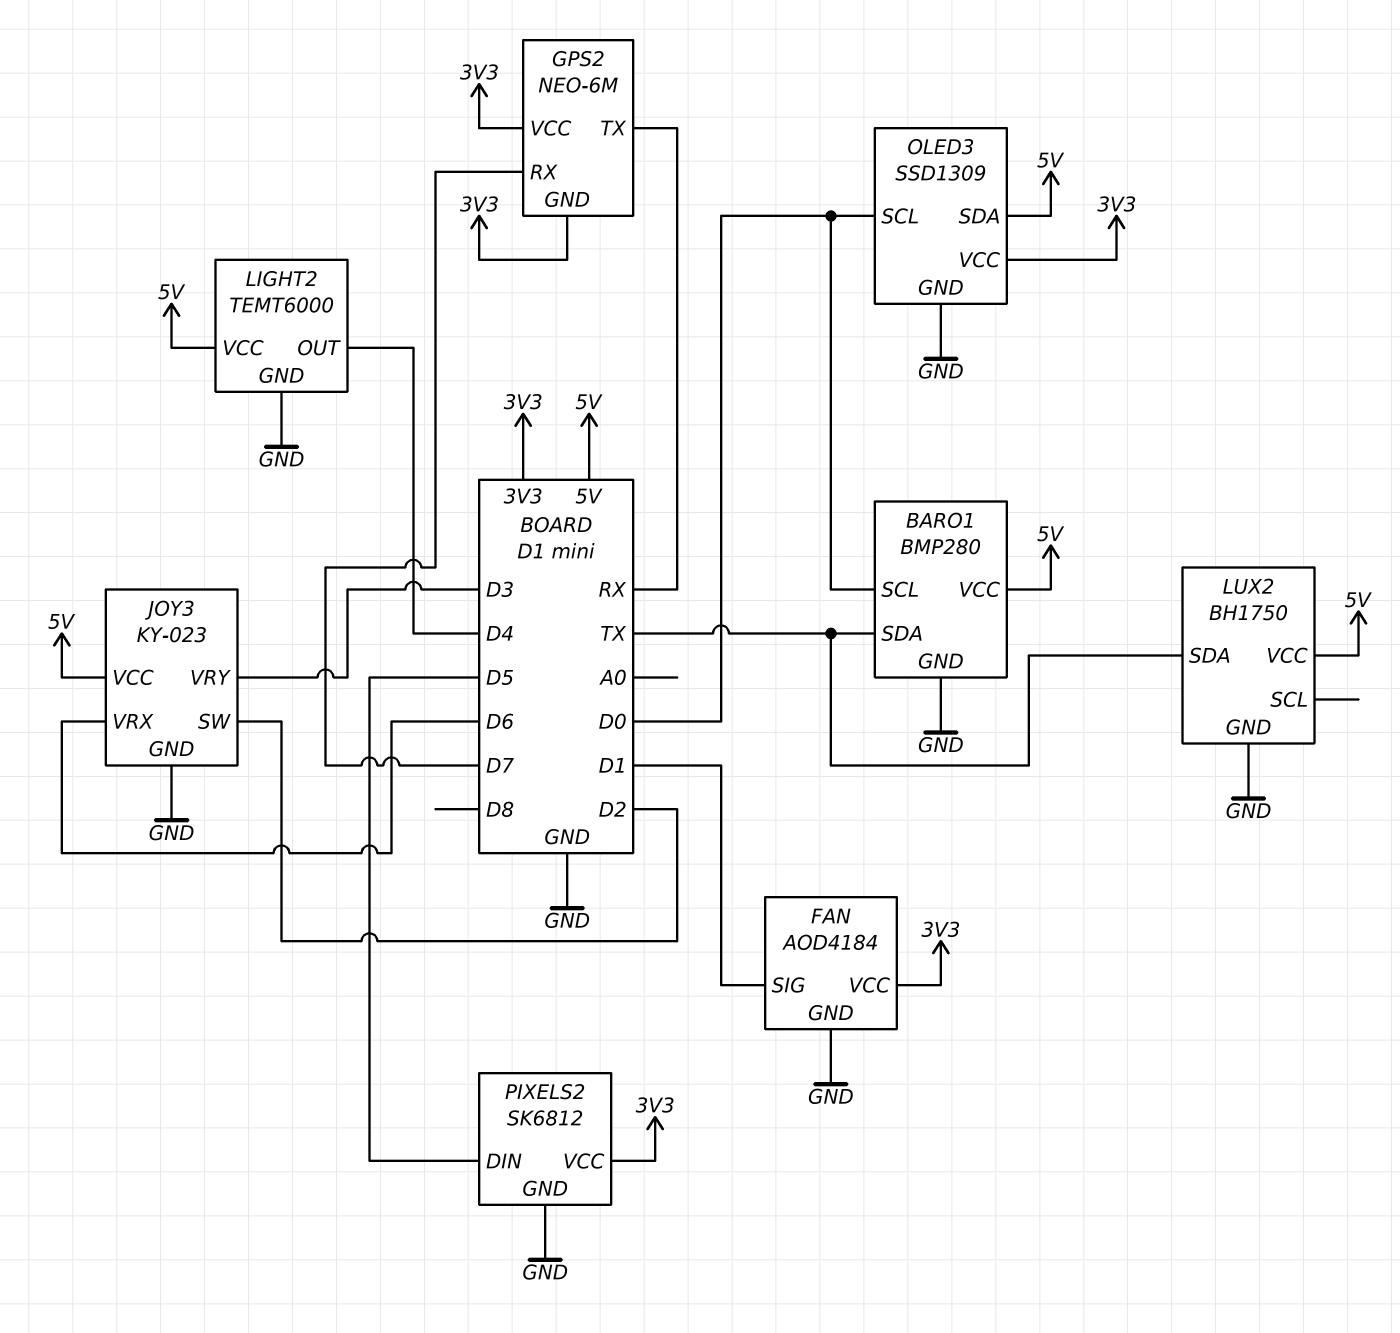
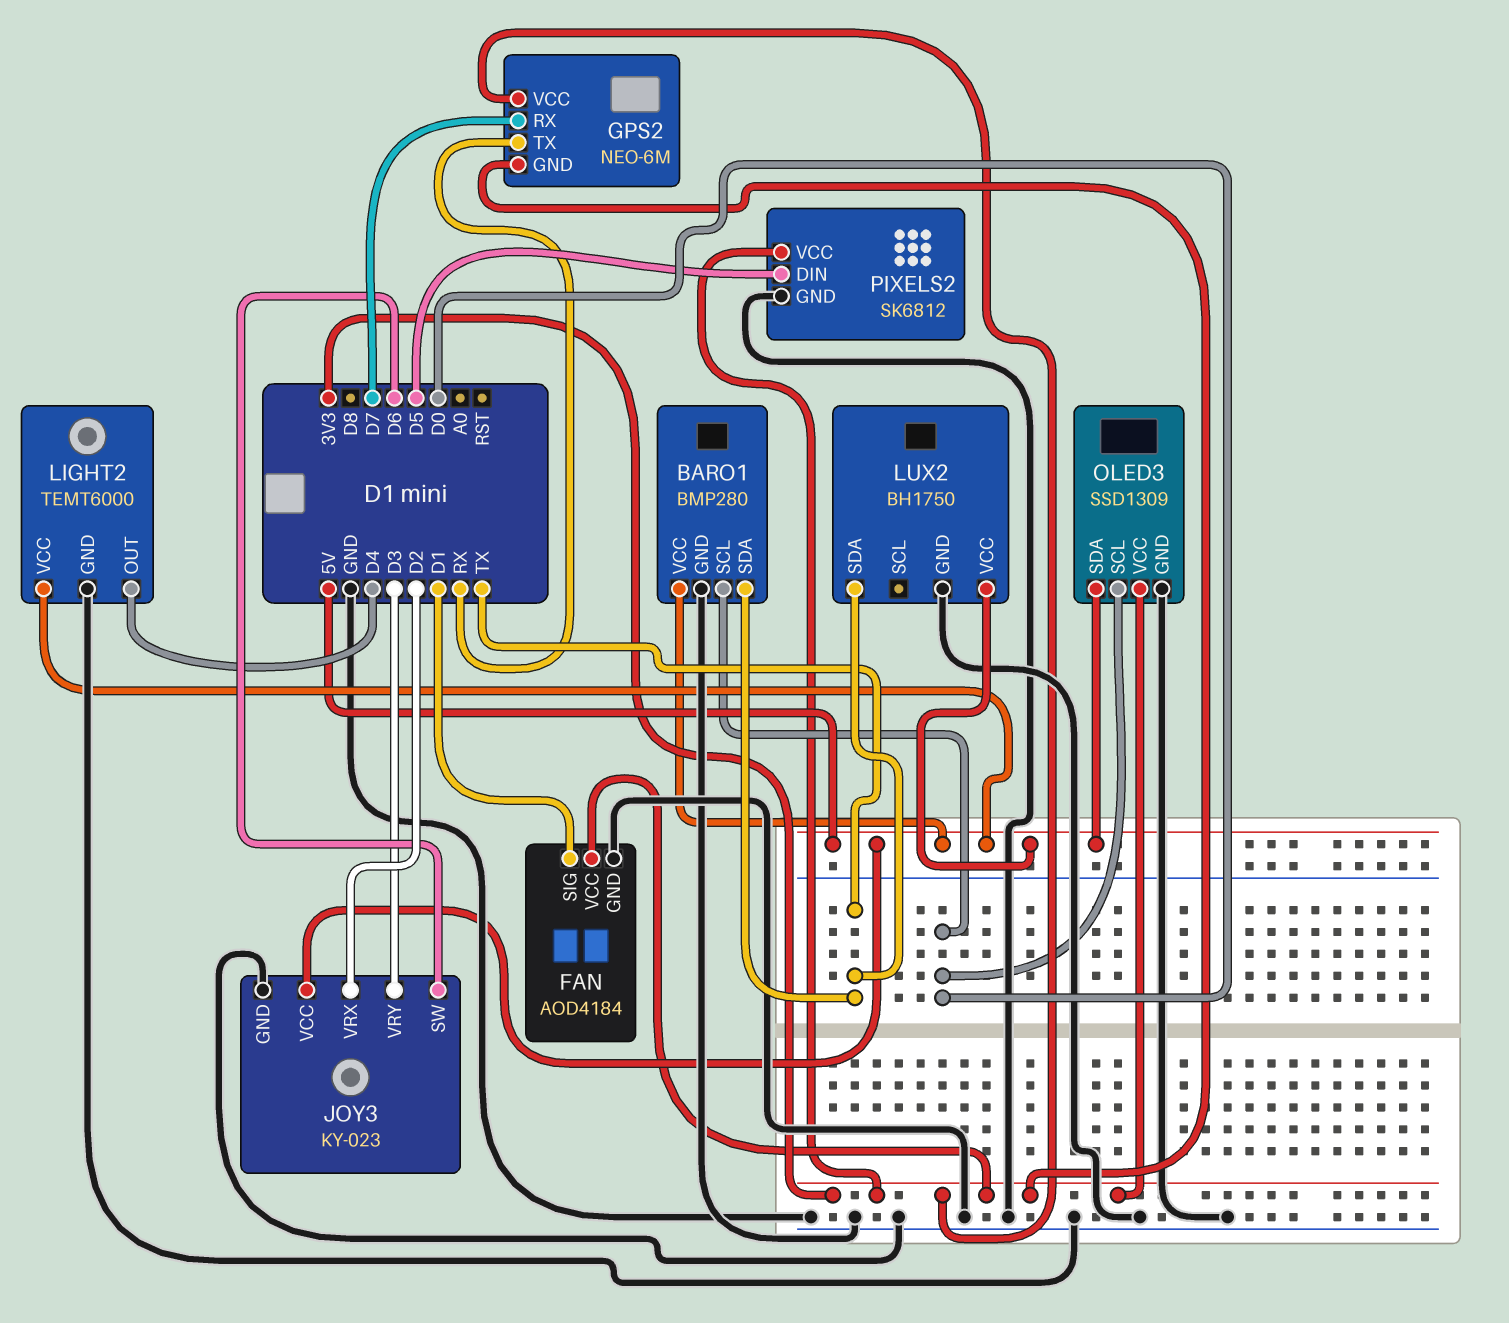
JOY3 pin SW: D2 -> D6
JOY3 pin VRX: D6 -> D2

